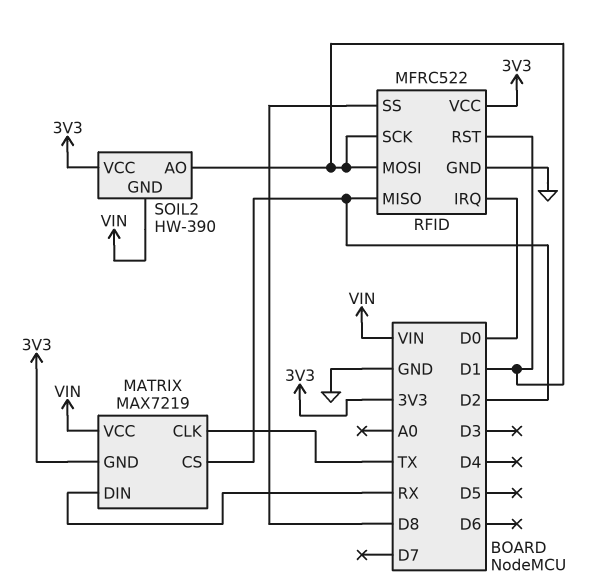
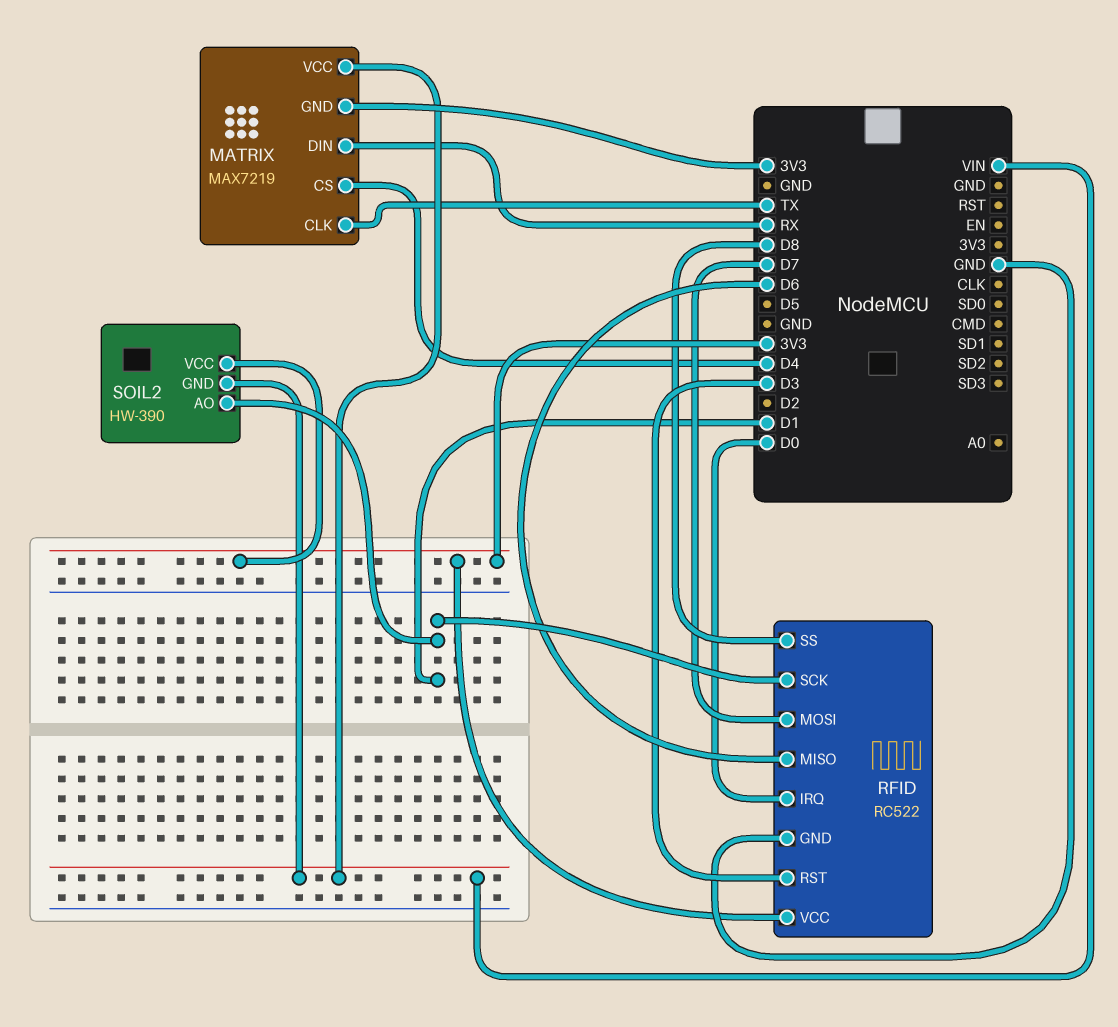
MATRIX pin CS: D2 -> D4
RFID: MFRC522 -> RC522
RFID pin MISO: D2 -> D6
RFID pin MOSI: D1 -> D7
RFID pin RST: D1 -> D3

